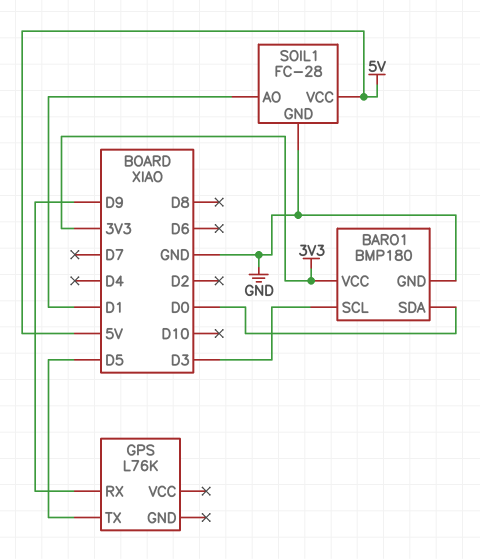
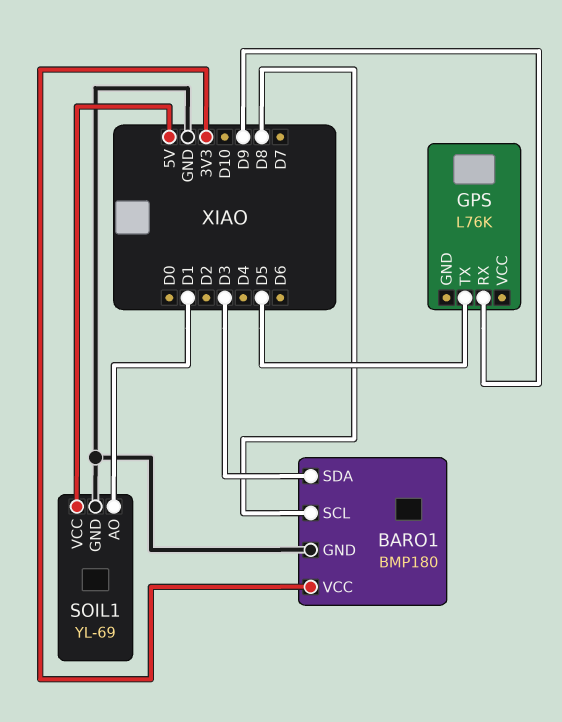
BARO1 pin SCL: D3 -> D8
BARO1 pin SDA: D0 -> D3
SOIL1: FC-28 -> YL-69

